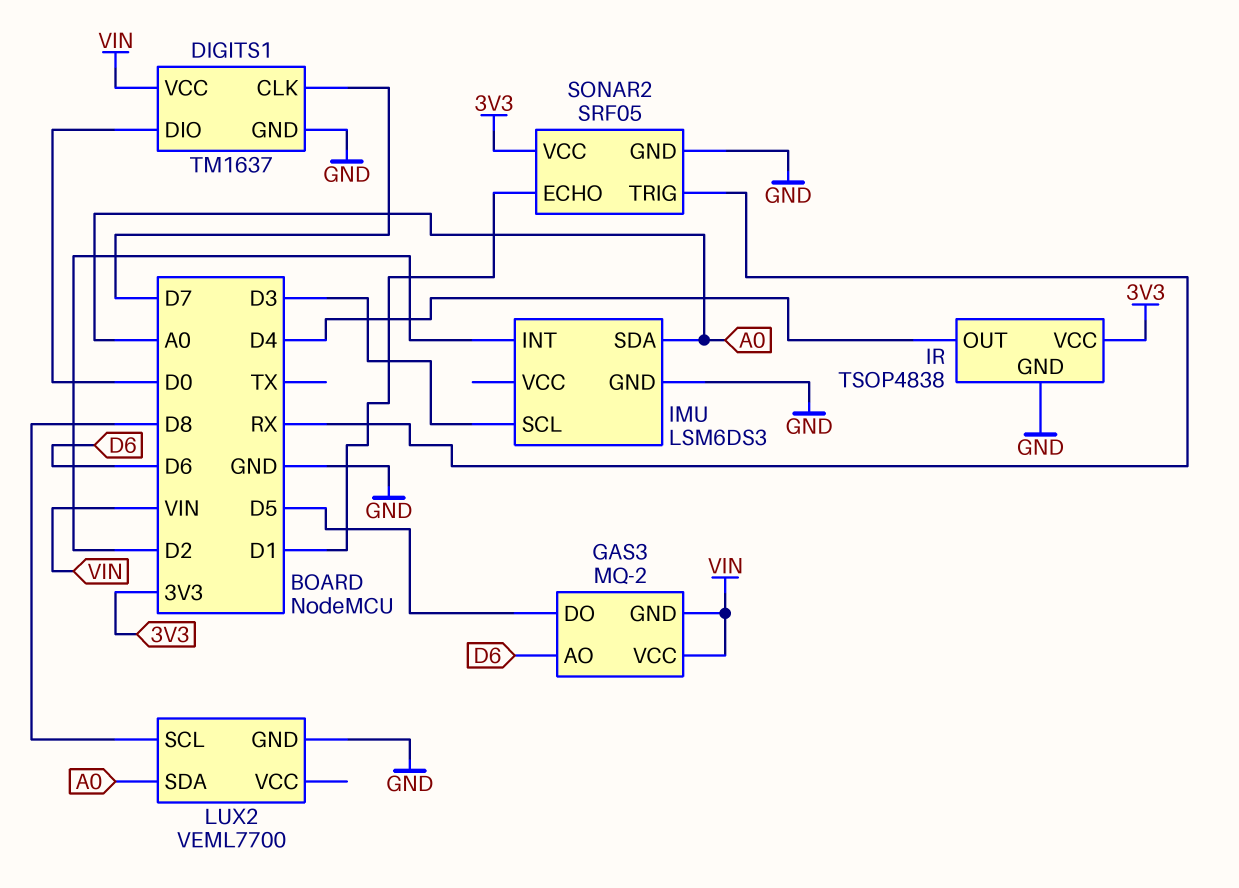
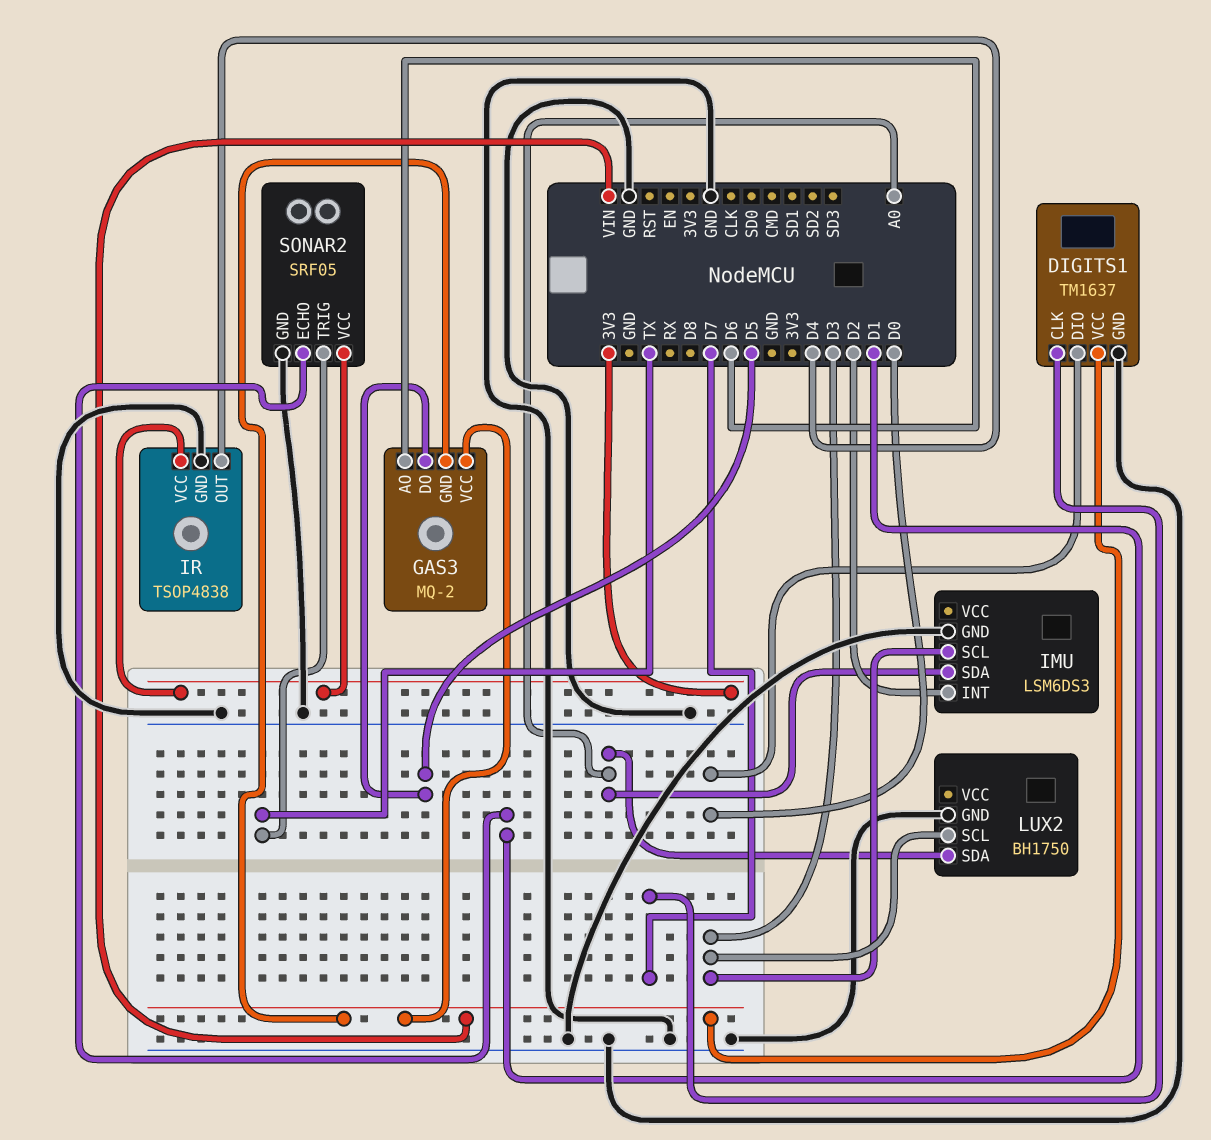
LUX2: VEML7700 -> BH1750
LUX2 pin SCL: D8 -> D3
SONAR2 pin TRIG: RX -> TX

